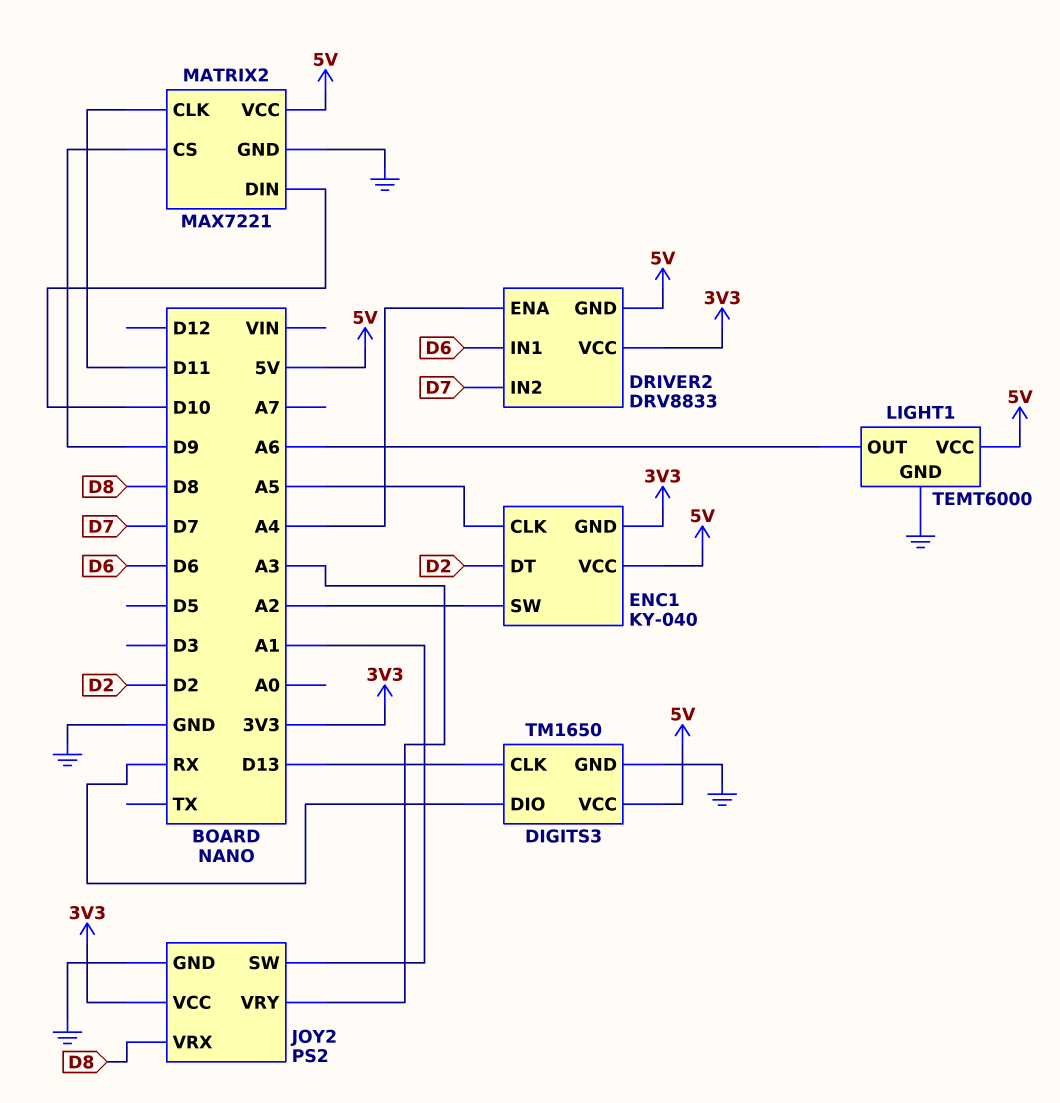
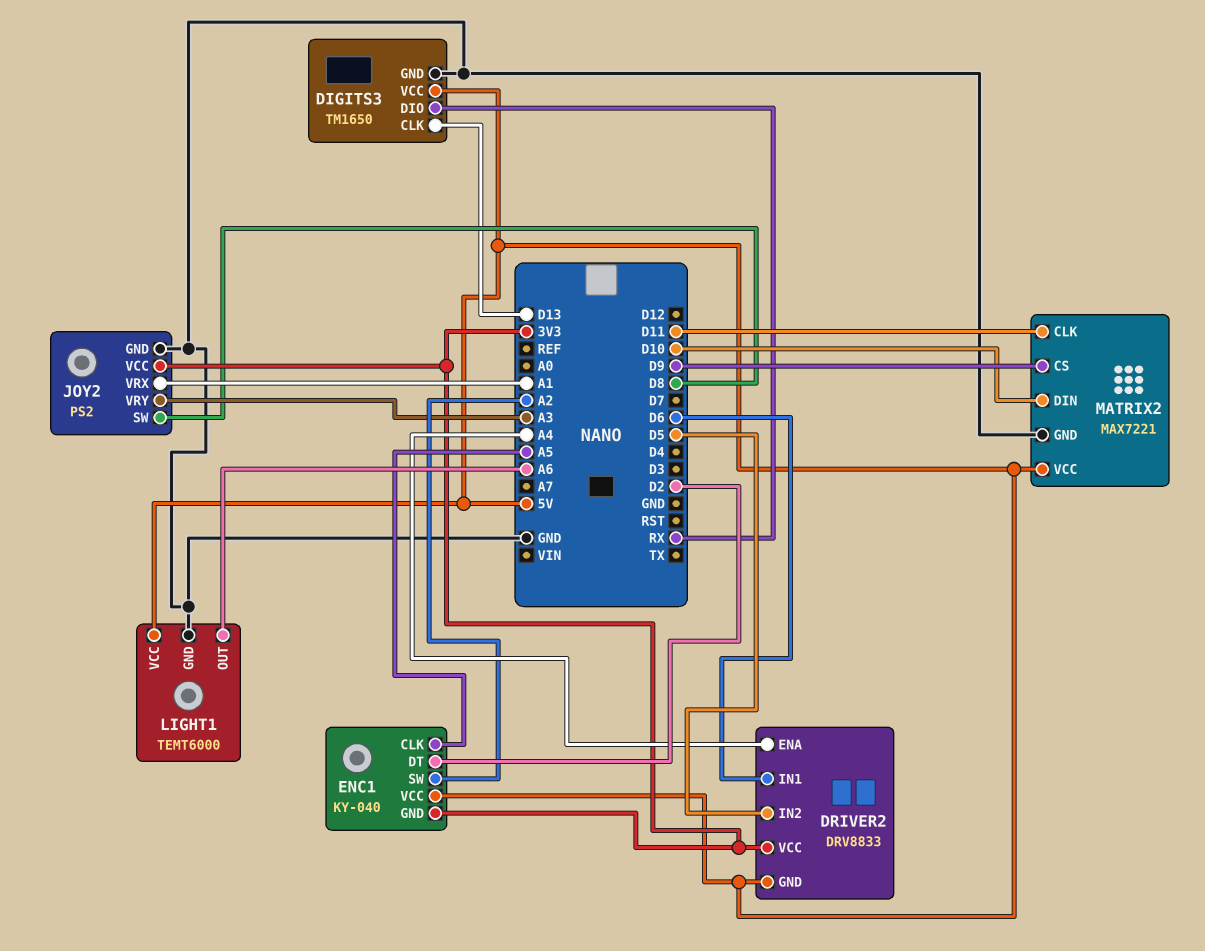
DRIVER2 pin IN2: D7 -> D5
JOY2 pin SW: A1 -> D8
JOY2 pin VRX: D8 -> A1

